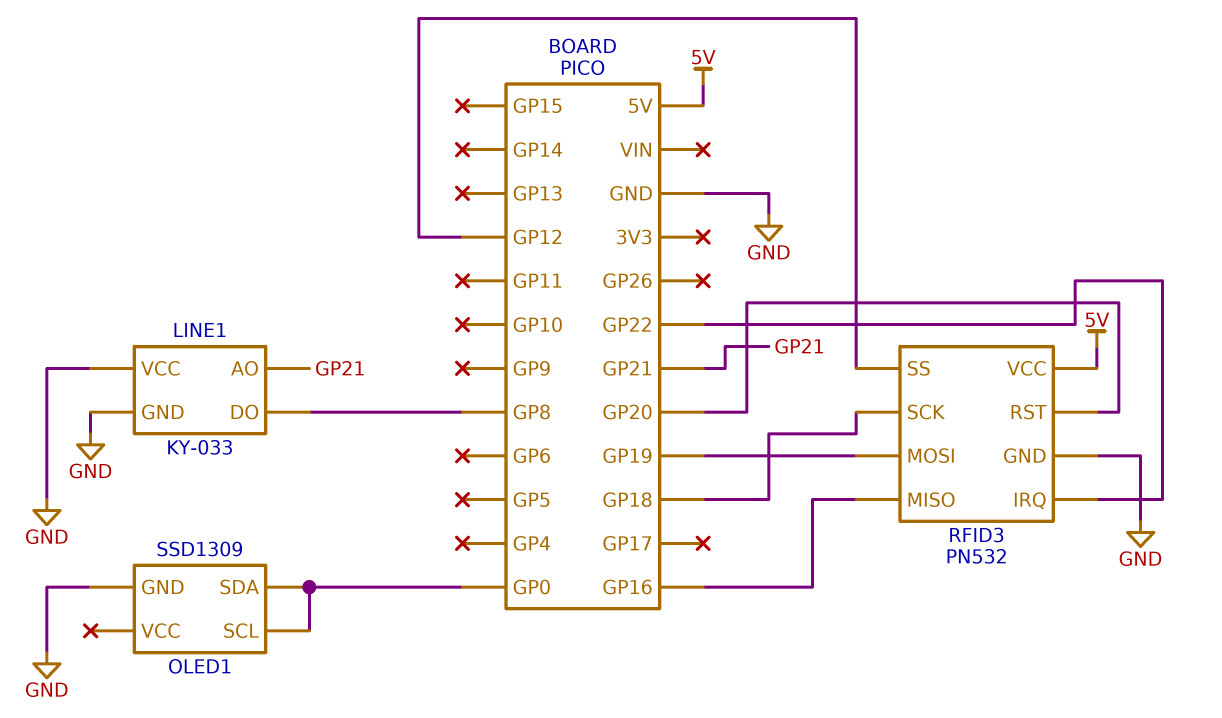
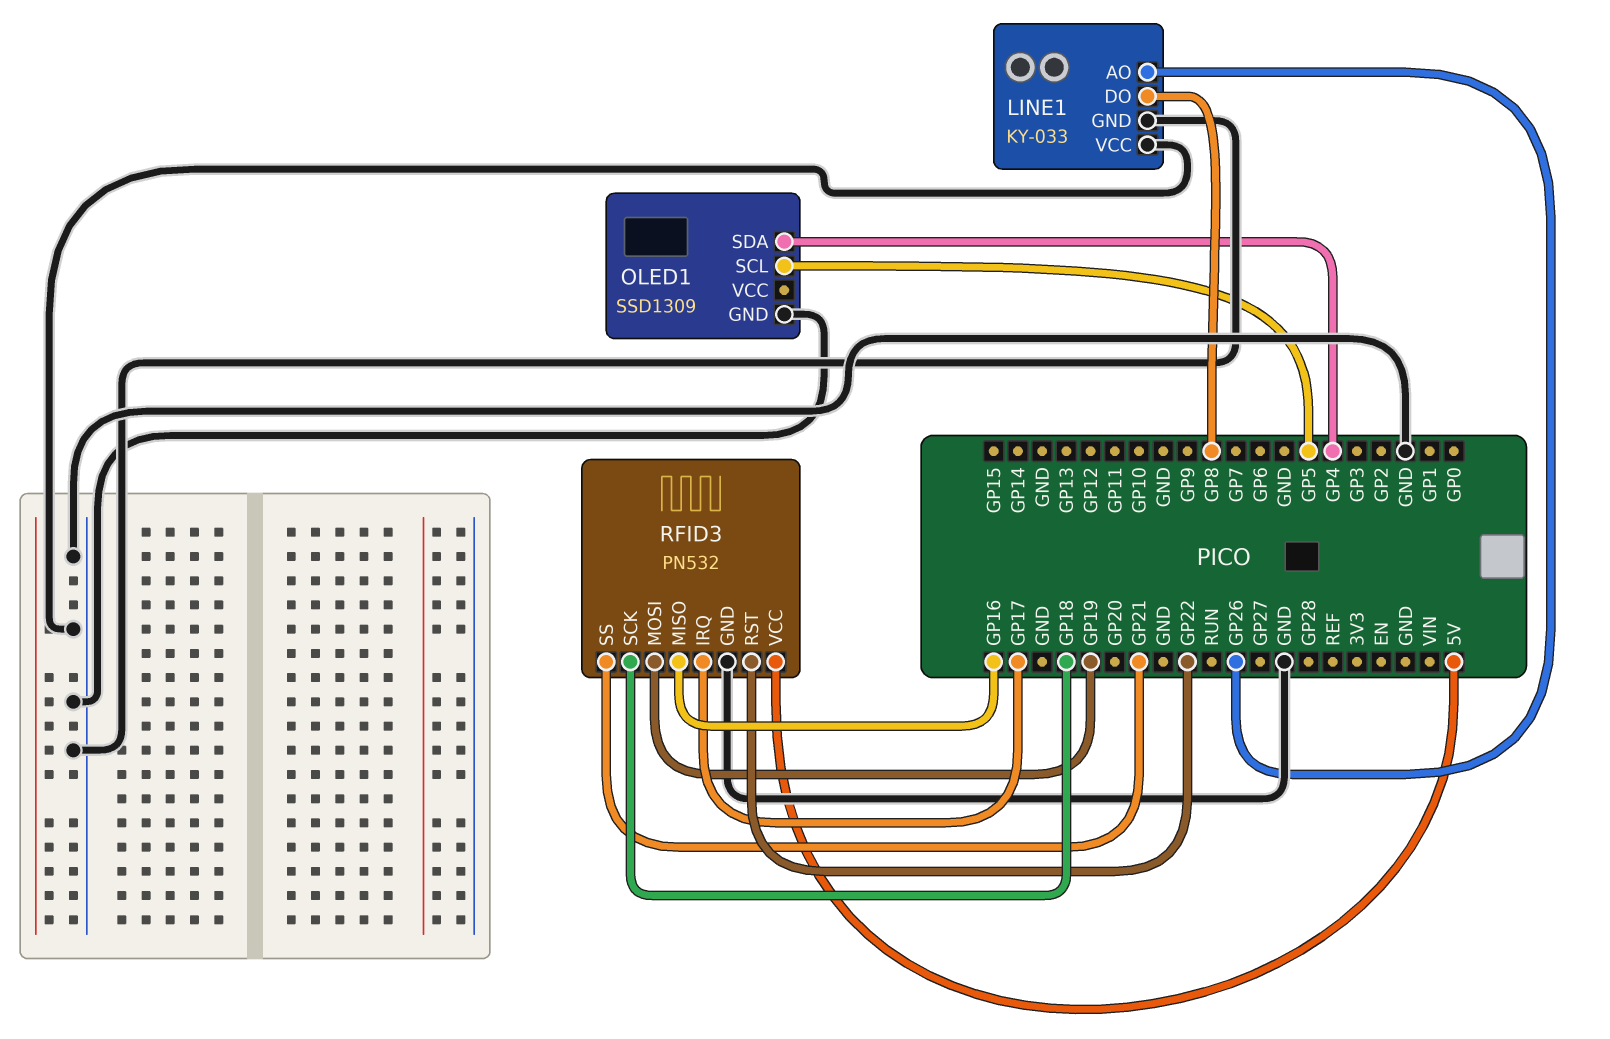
LINE1 pin AO: GP21 -> GP26
OLED1 pin SCL: GP0 -> GP5
OLED1 pin SDA: GP0 -> GP4
RFID3 pin IRQ: GP22 -> GP17
RFID3 pin RST: GP20 -> GP22
RFID3 pin SS: GP12 -> GP21

